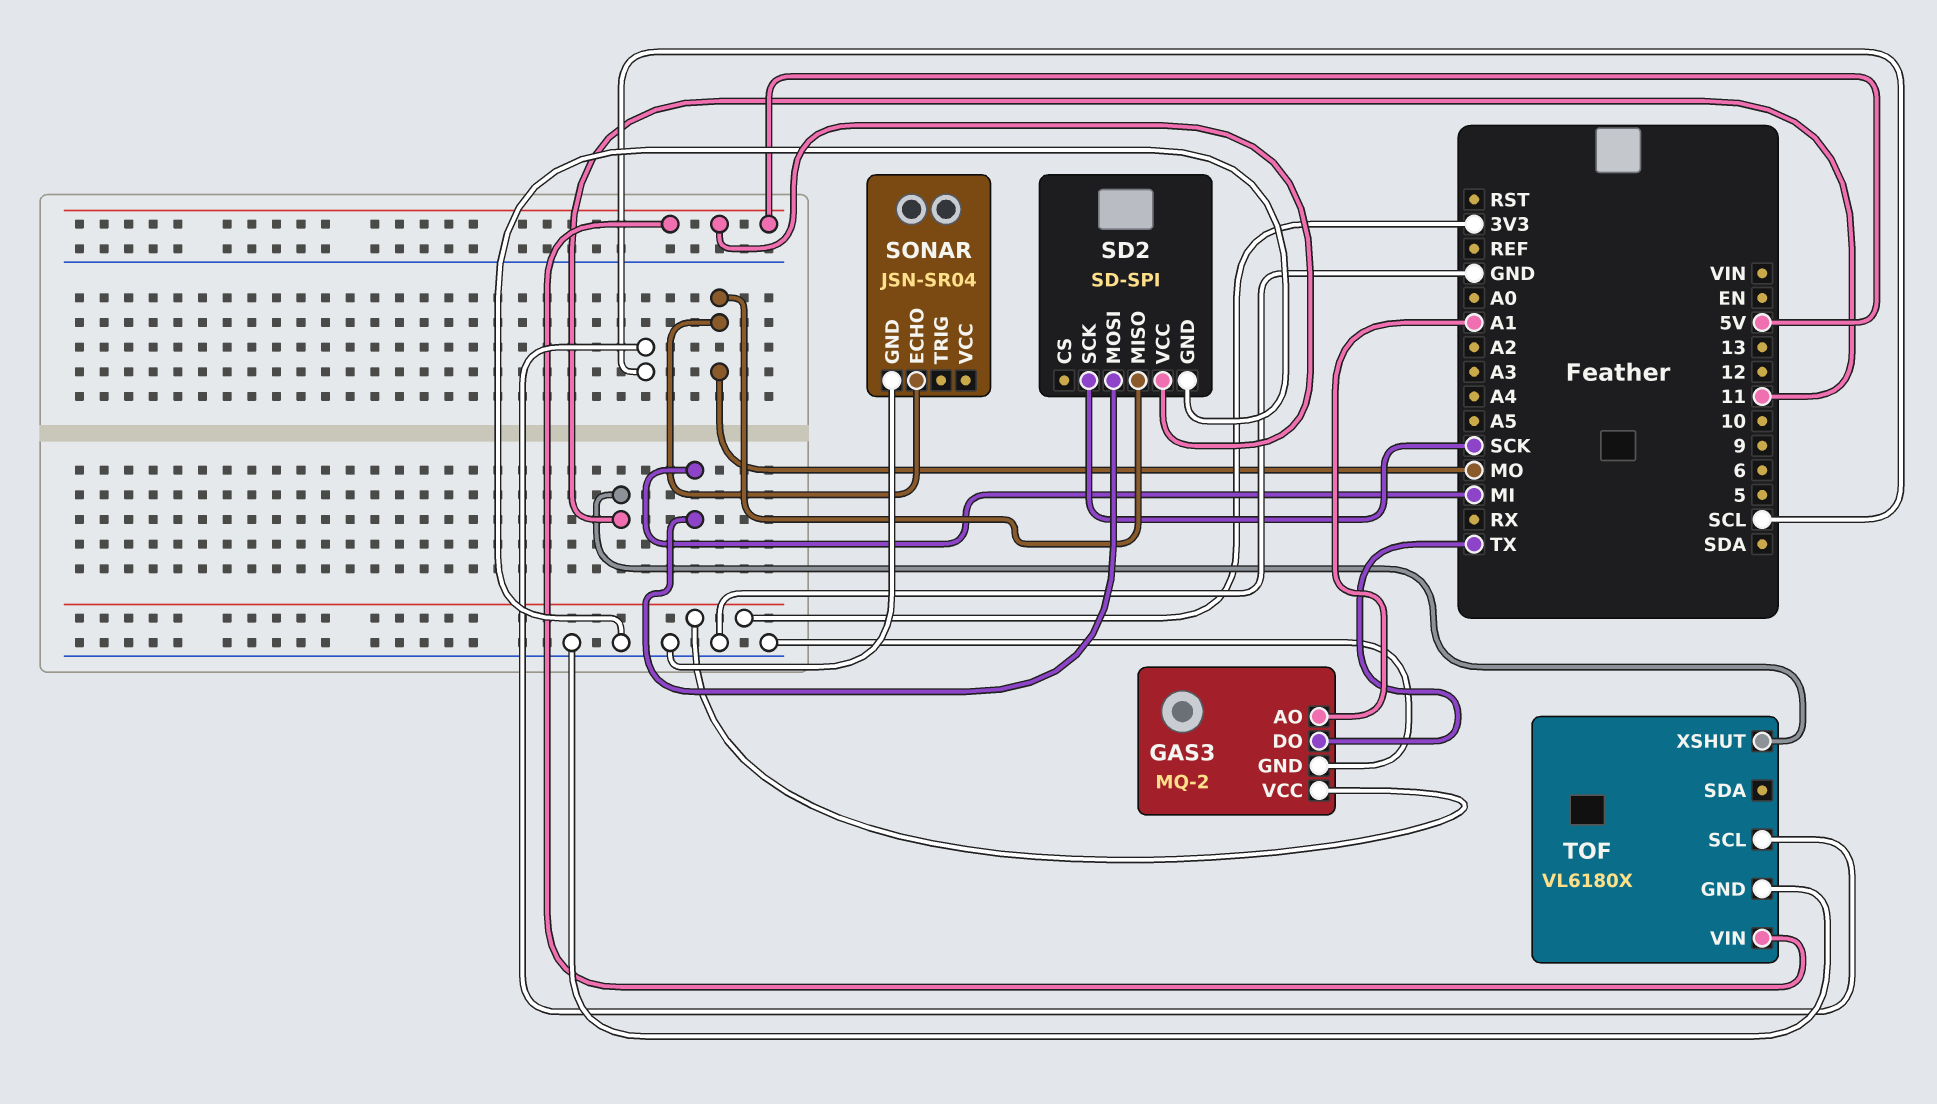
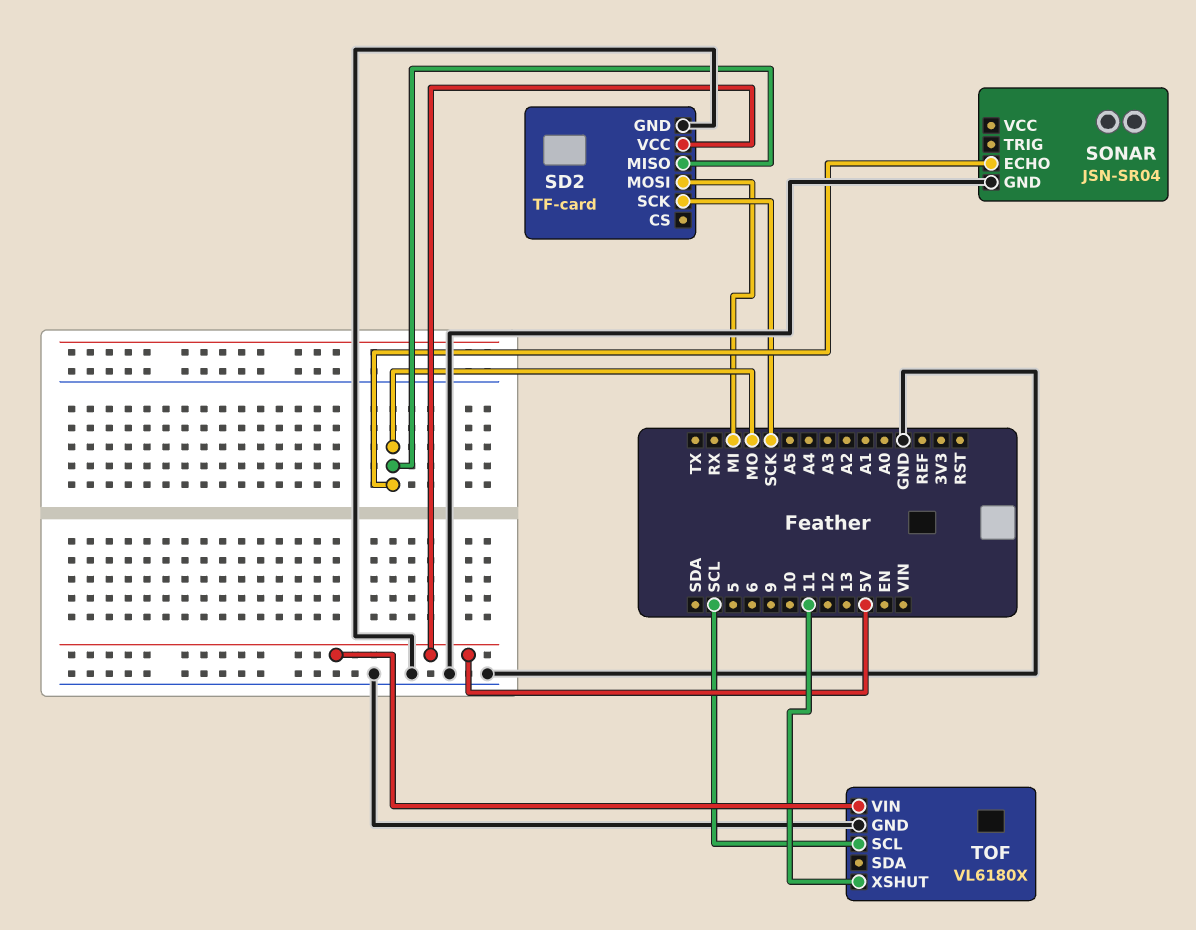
GAS3: MQ-2 -> none
GAS3 pin AO: A1 -> none
GAS3 pin DO: TX -> none
GAS3 pin GND: GND -> none
GAS3 pin VCC: 3V3 -> none
SD2: SD-SPI -> TF-card

